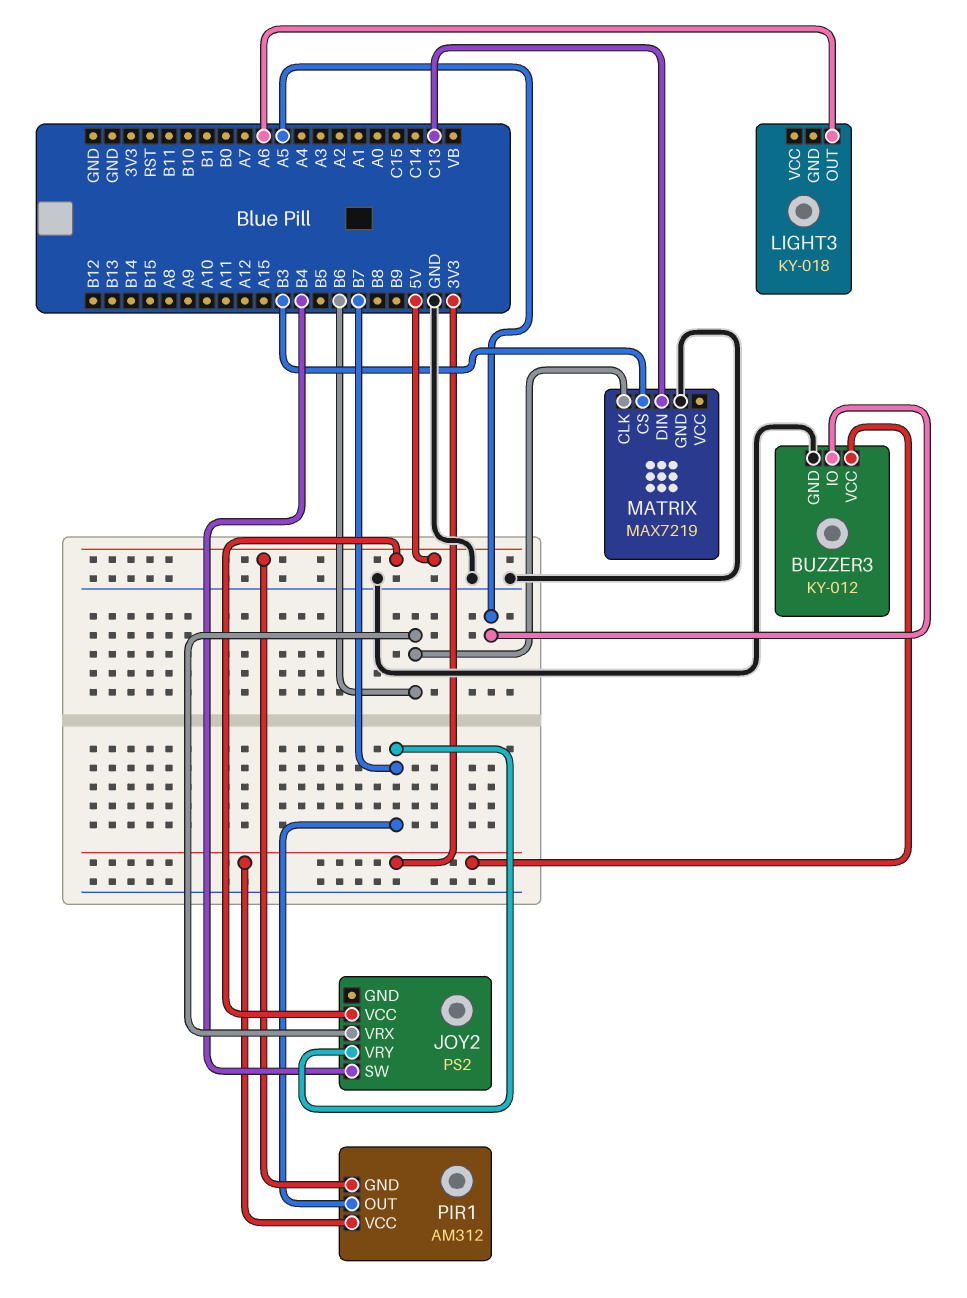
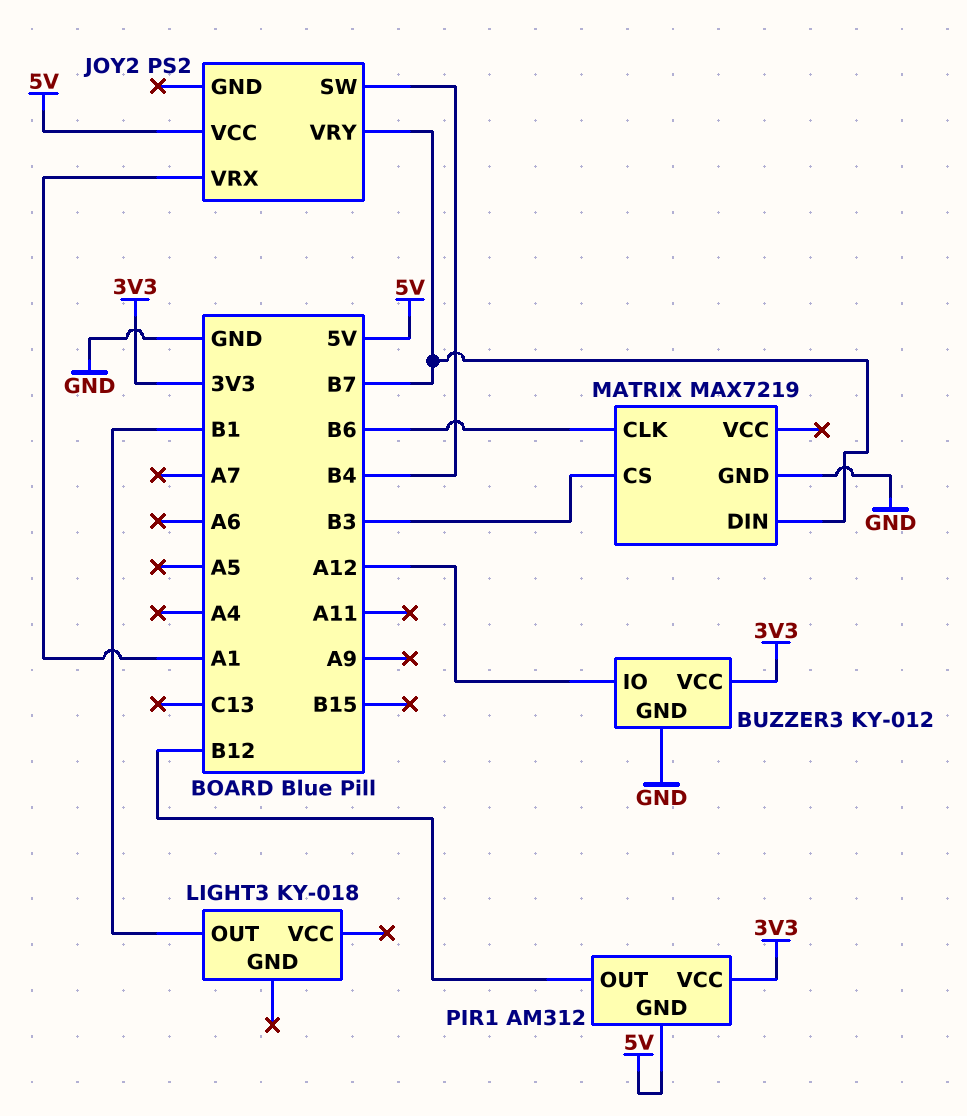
BUZZER3 pin IO: A5 -> A12
JOY2 pin VRX: B6 -> A1
LIGHT3 pin OUT: A6 -> B1
MATRIX pin DIN: C13 -> B7
PIR1 pin OUT: B7 -> B12

